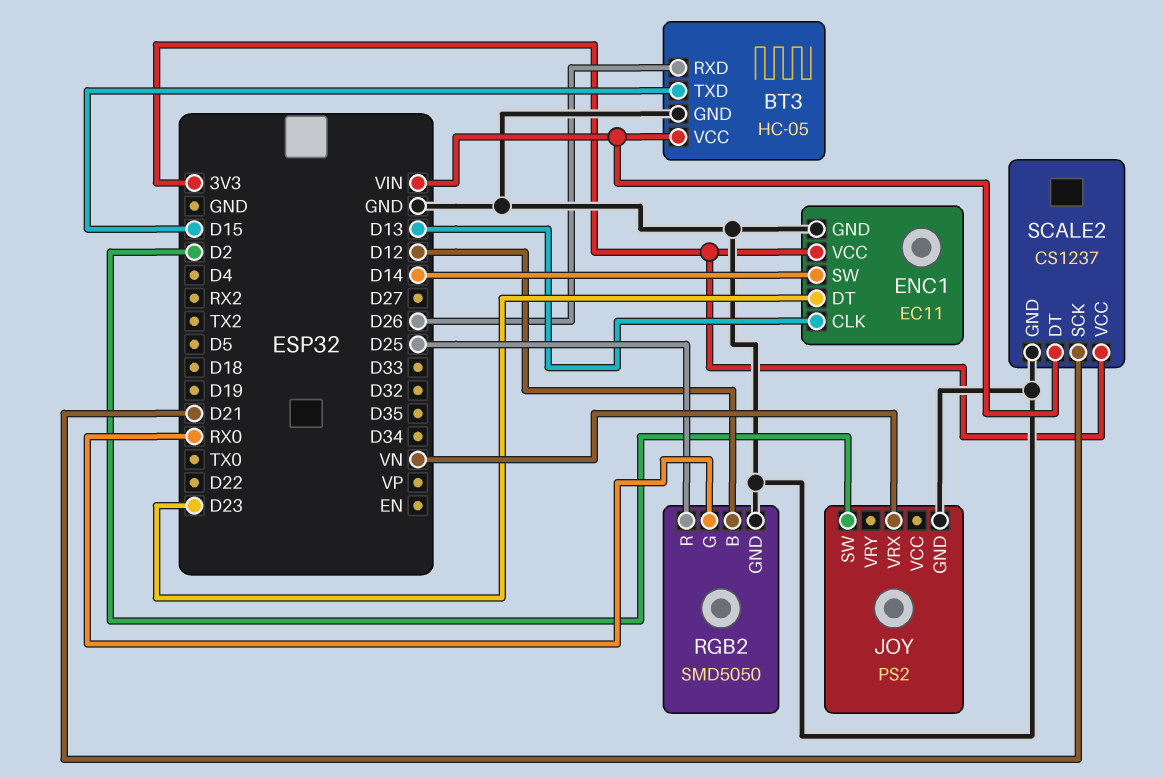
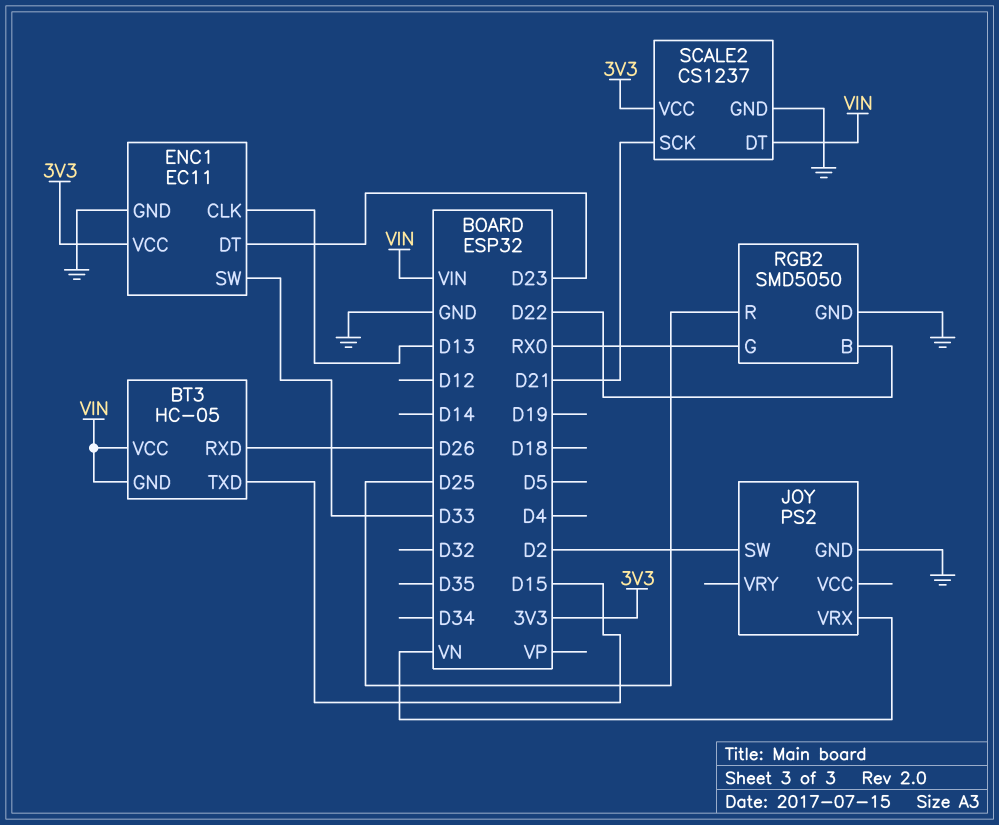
BT3 pin GND: GND -> VIN
ENC1 pin SW: D14 -> D33
RGB2 pin B: D12 -> D22

